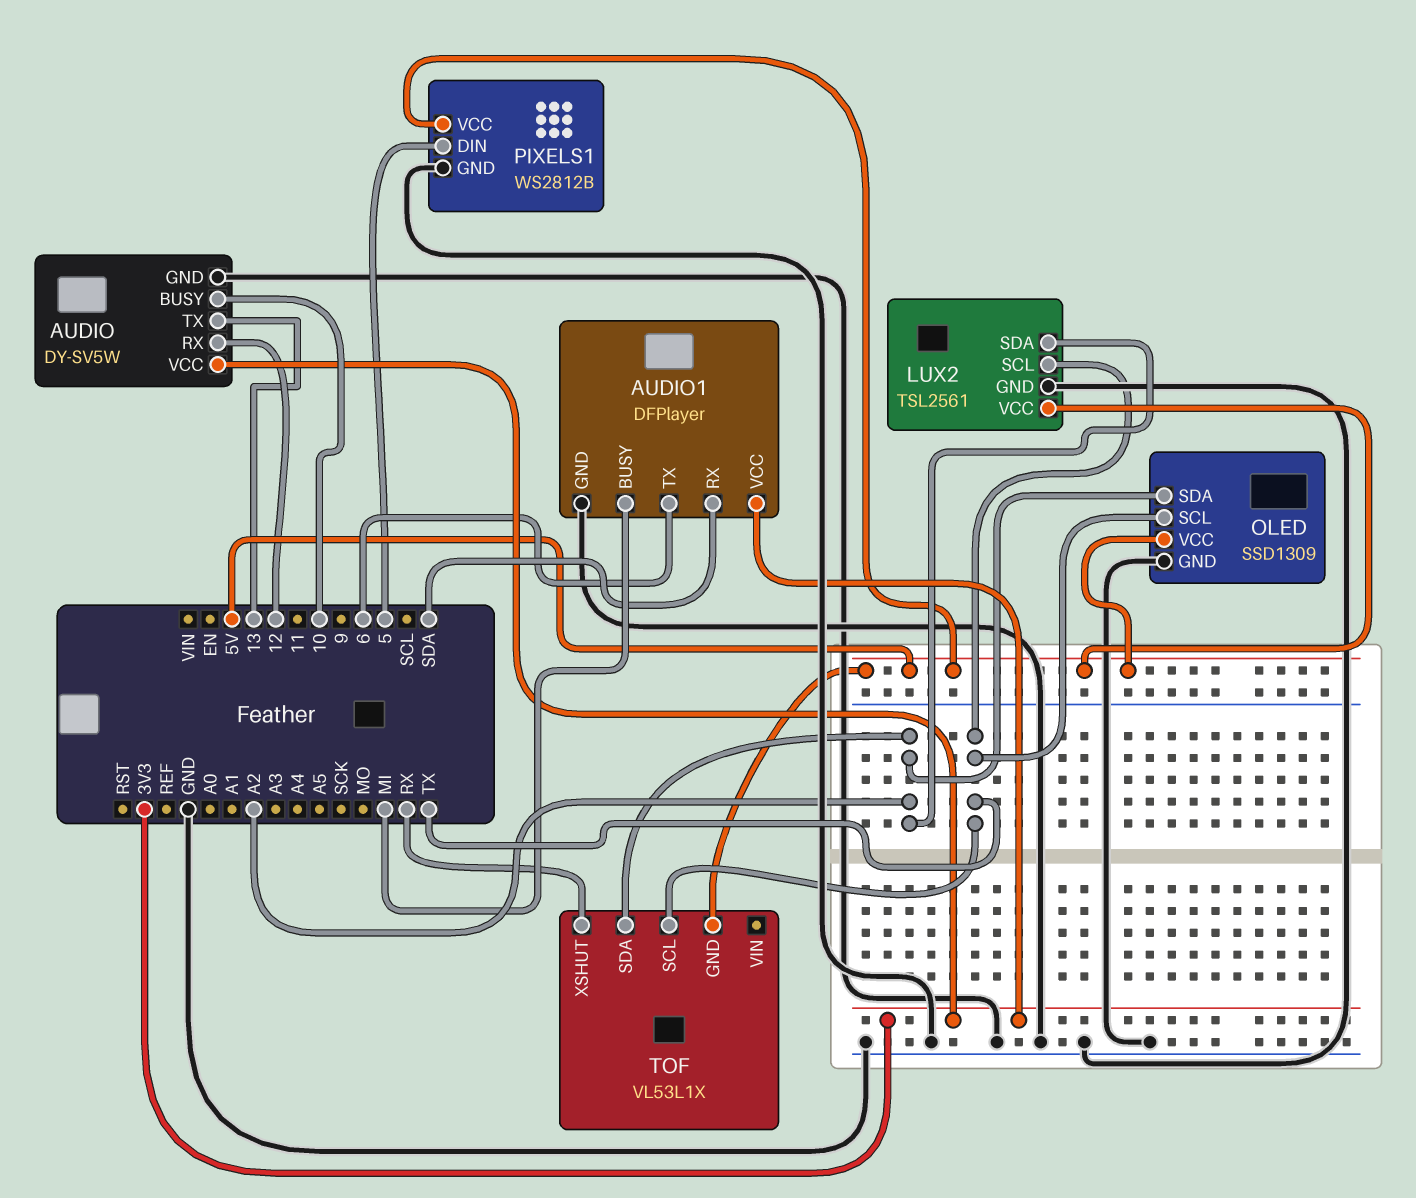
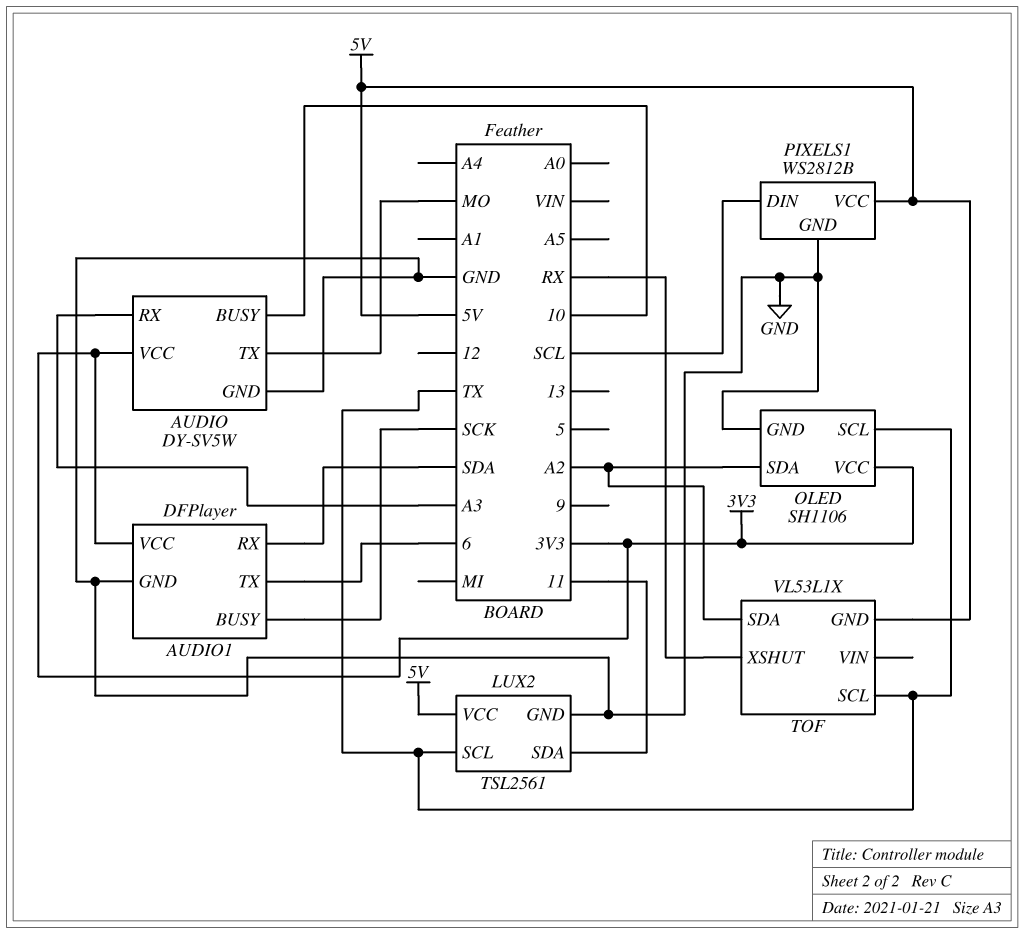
AUDIO pin RX: 12 -> A3
AUDIO pin TX: 13 -> MO
AUDIO1 pin BUSY: MI -> SCK
LUX2 pin SDA: A2 -> 11
OLED: SSD1309 -> SH1106
OLED pin VCC: 5V -> 3V3
PIXELS1 pin DIN: 5 -> SCL

